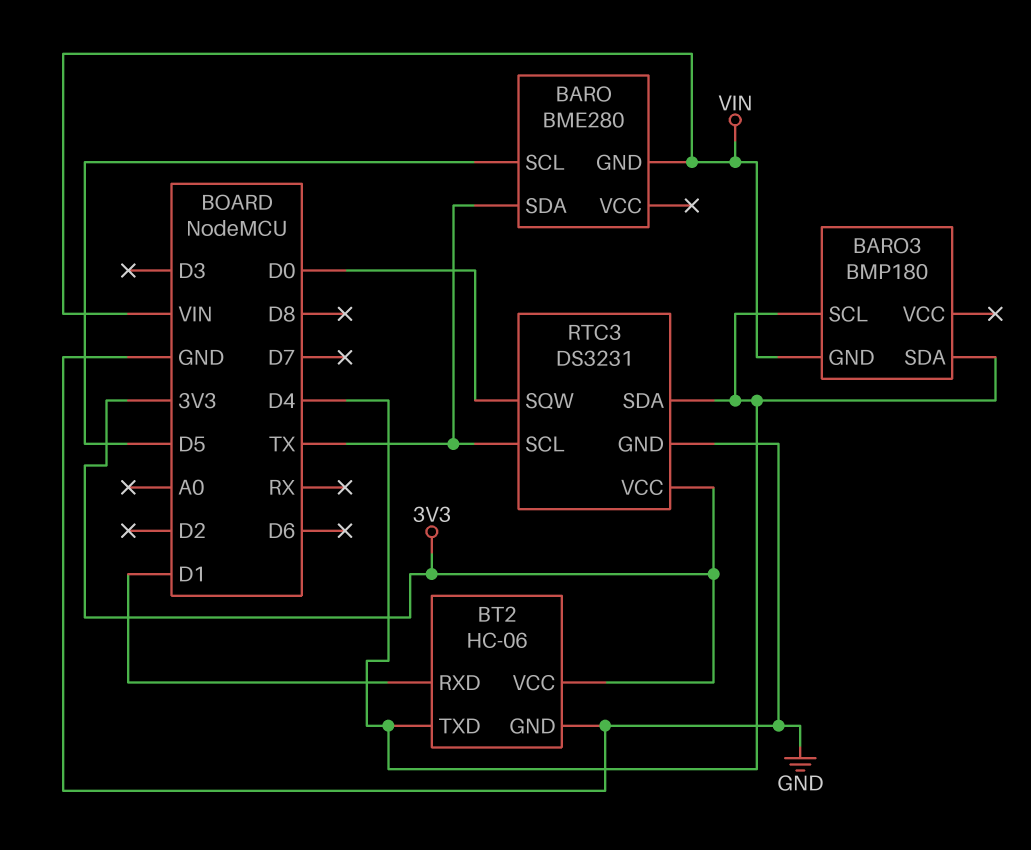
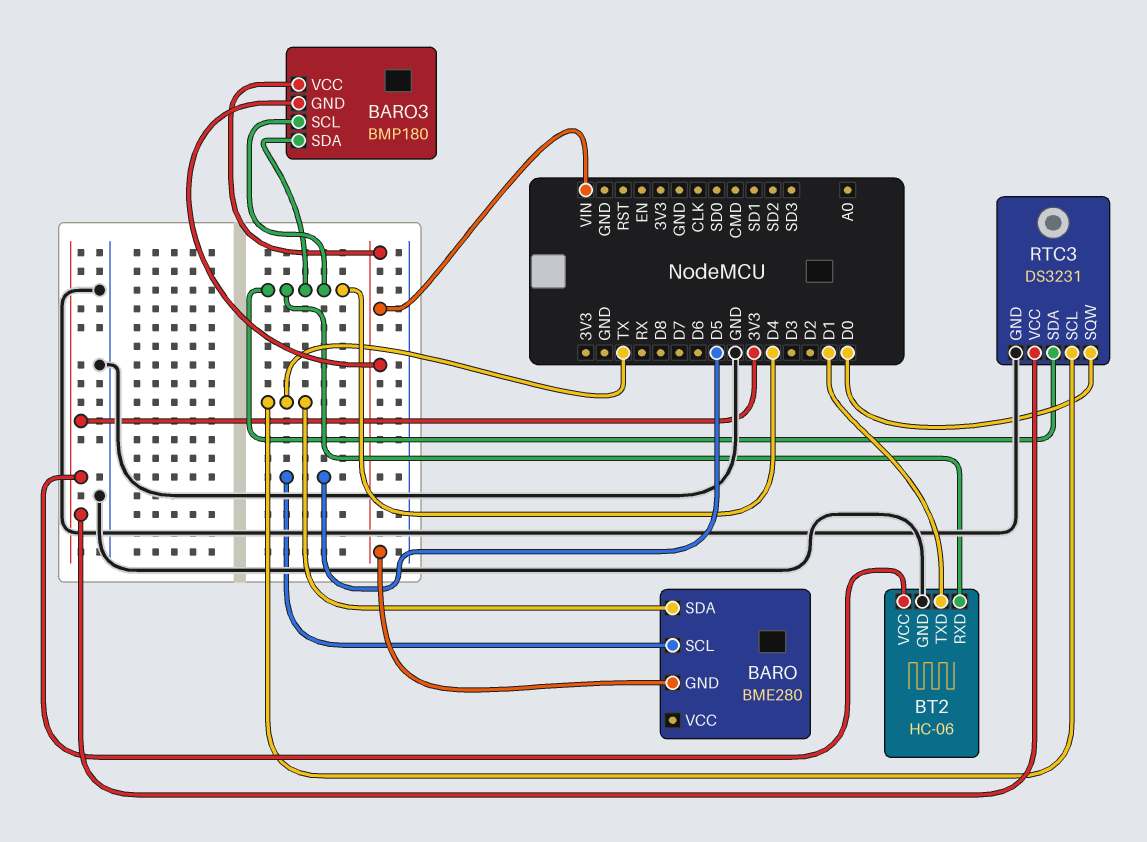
BARO3 pin VCC: none -> VIN
BT2 pin RXD: D1 -> D4
BT2 pin TXD: D4 -> D1

